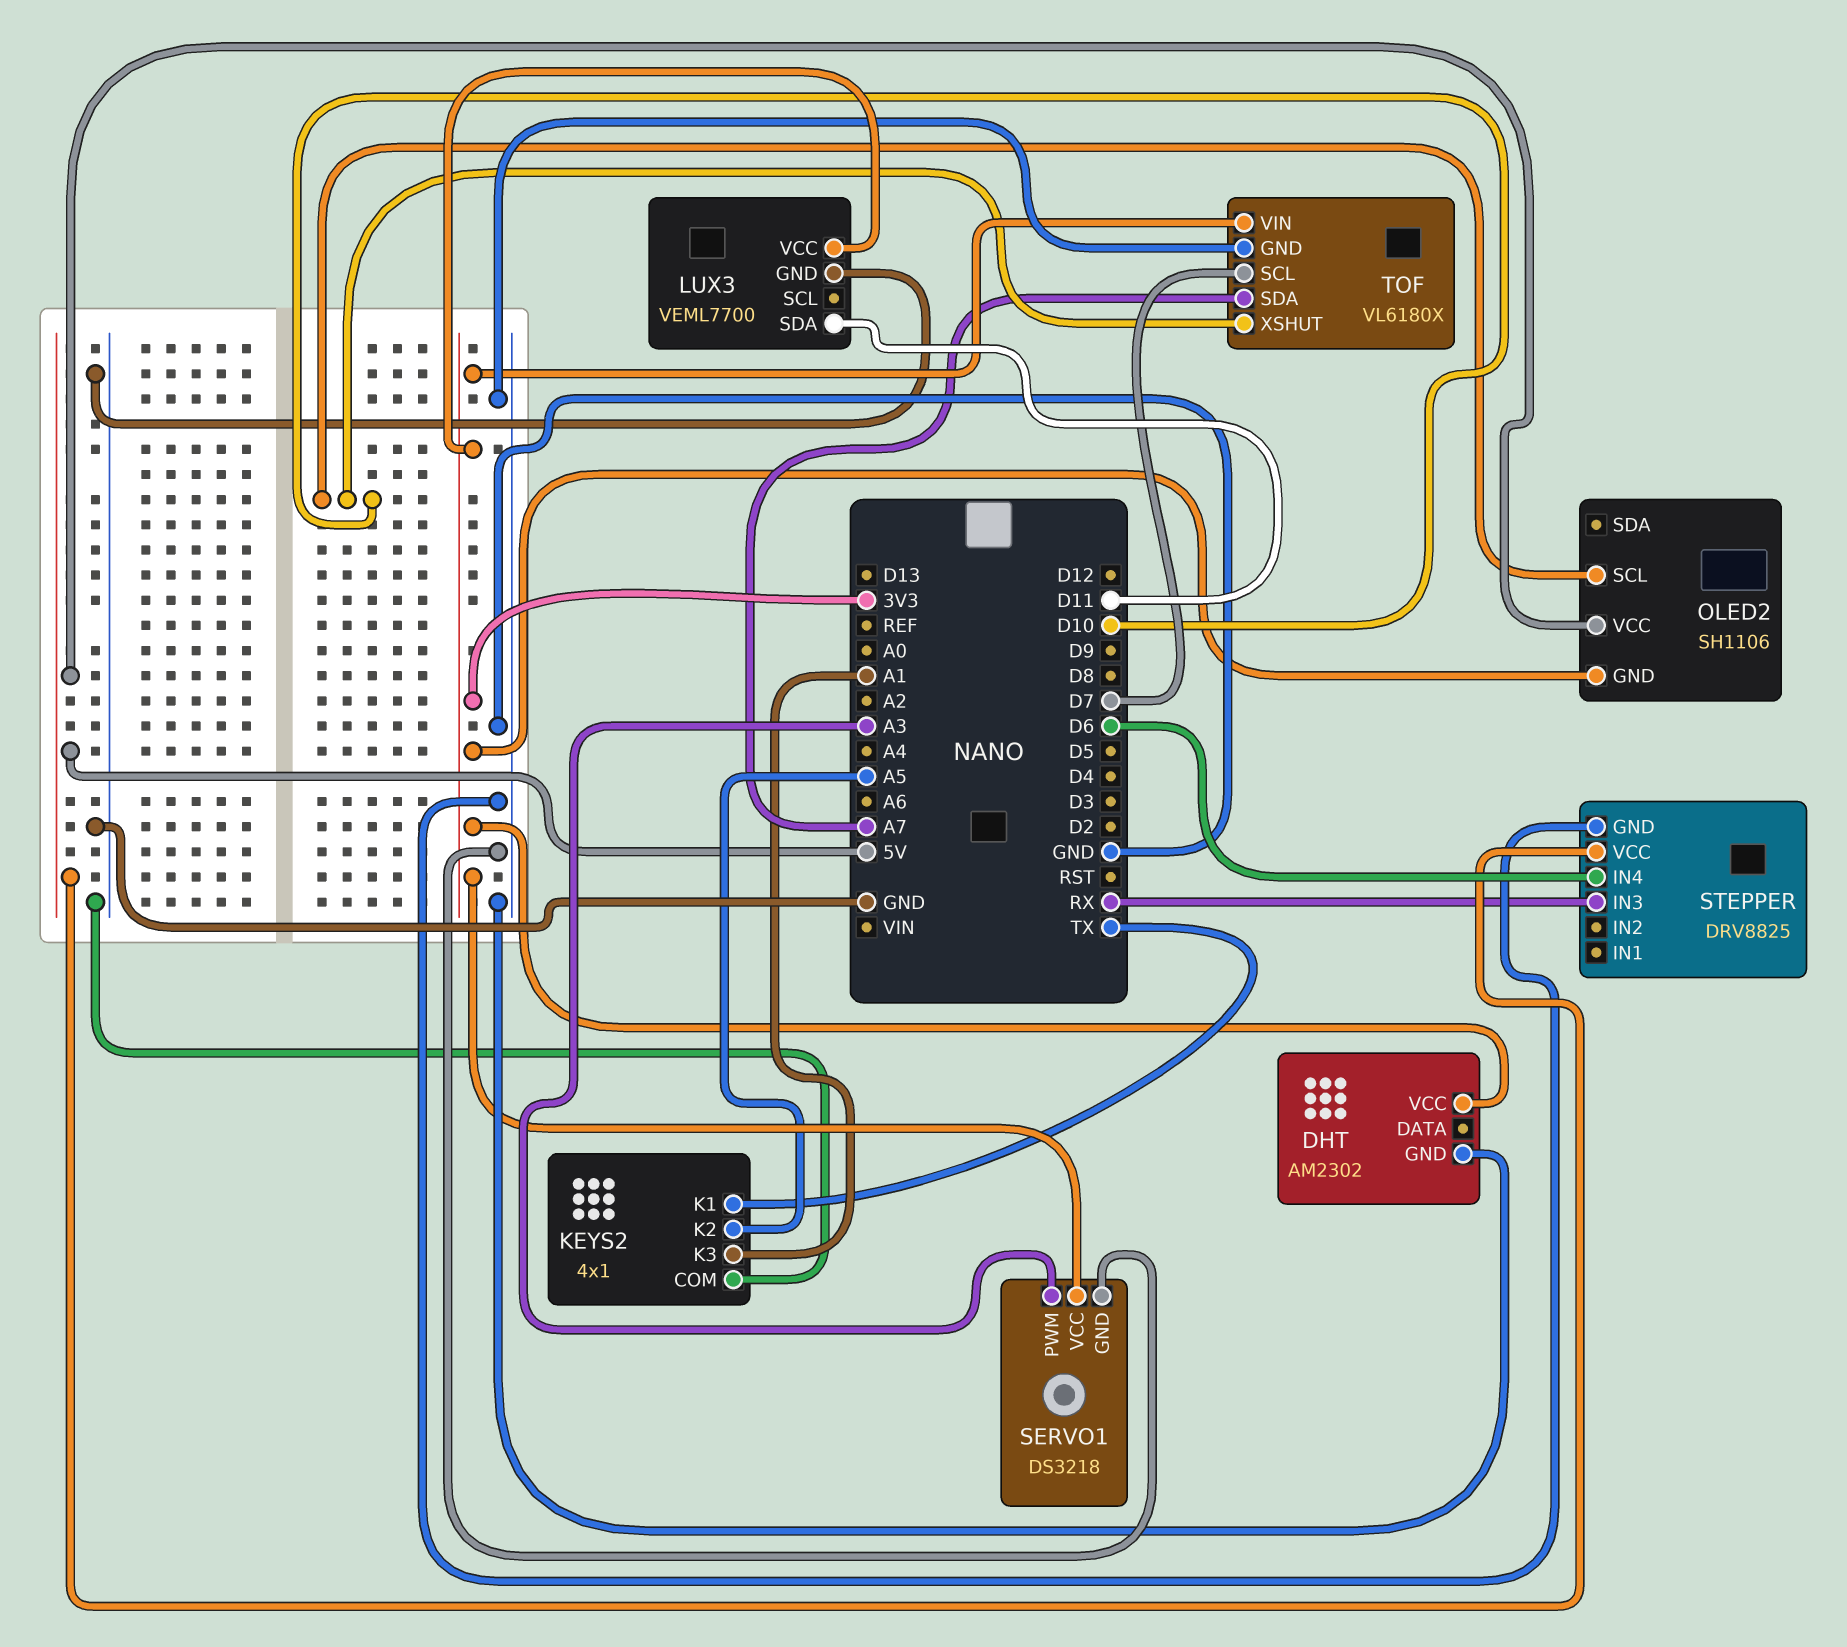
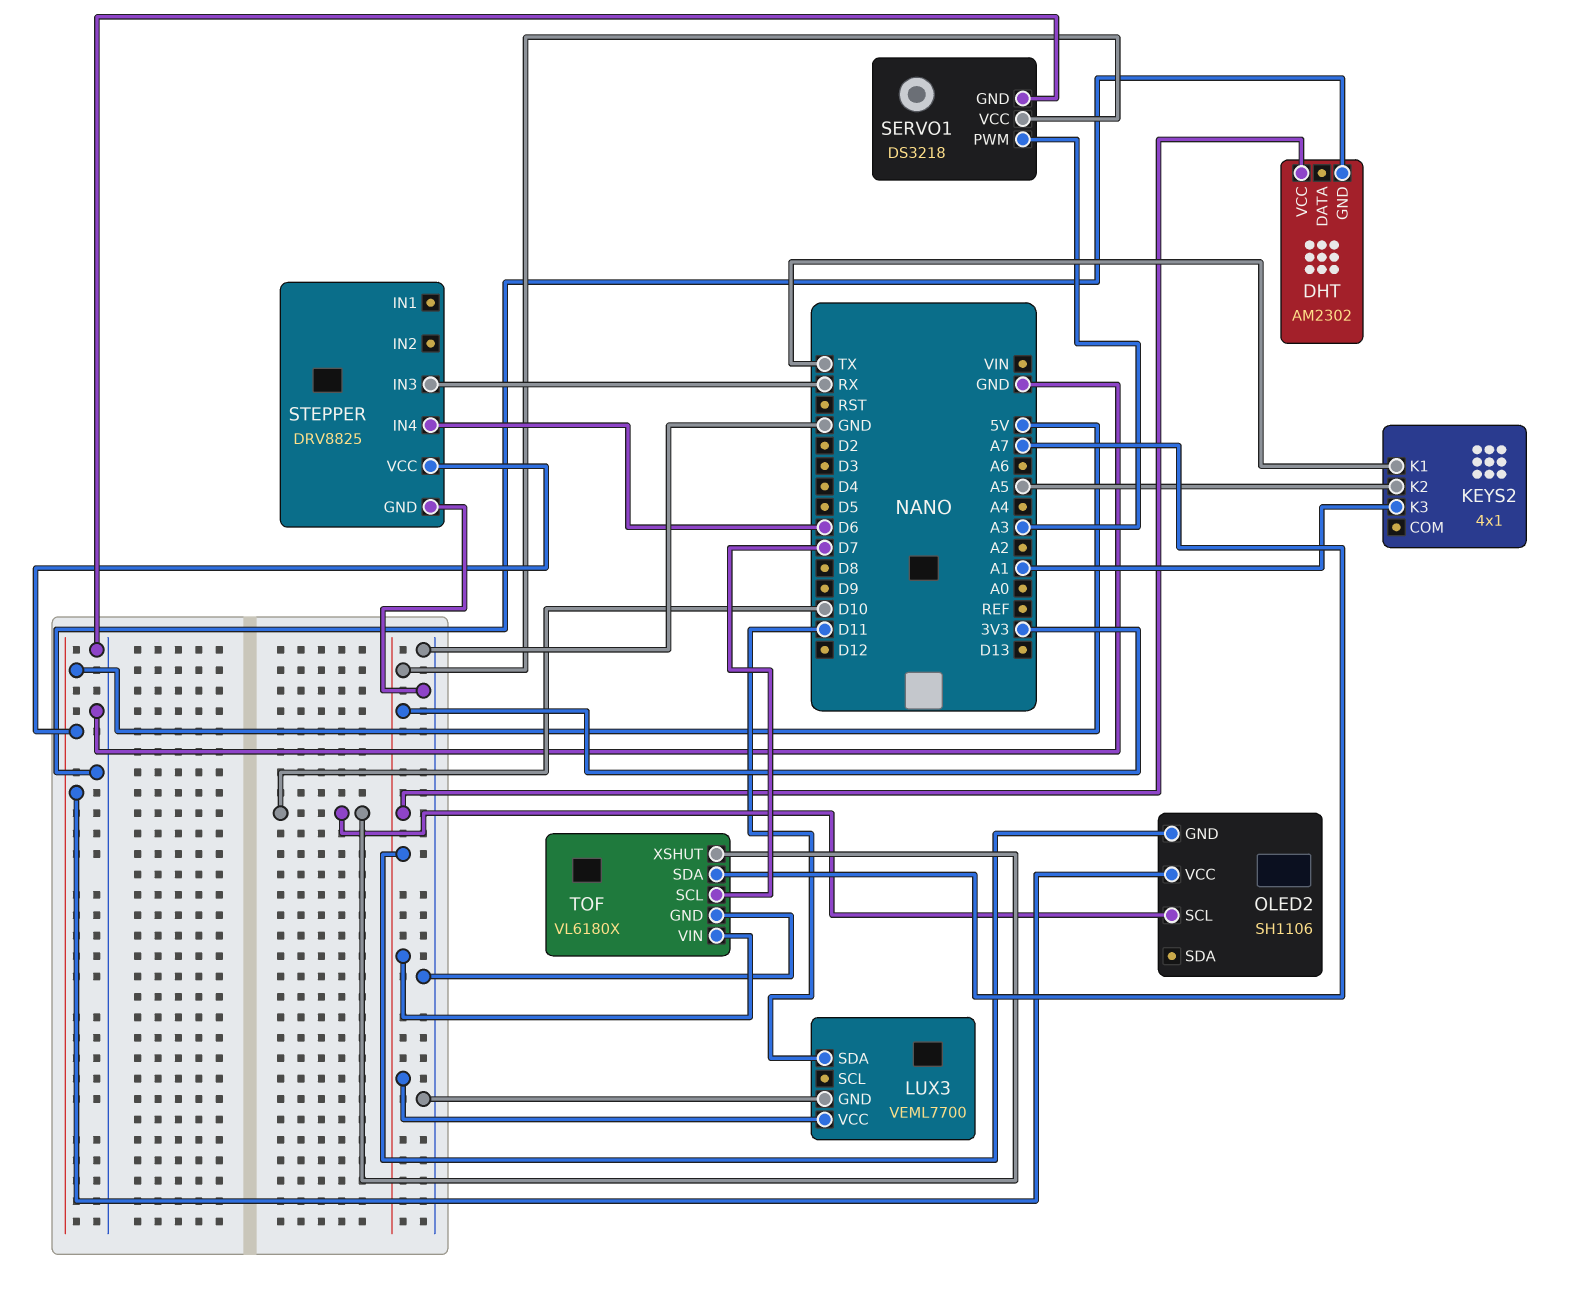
KEYS2 pin COM: GND -> none

